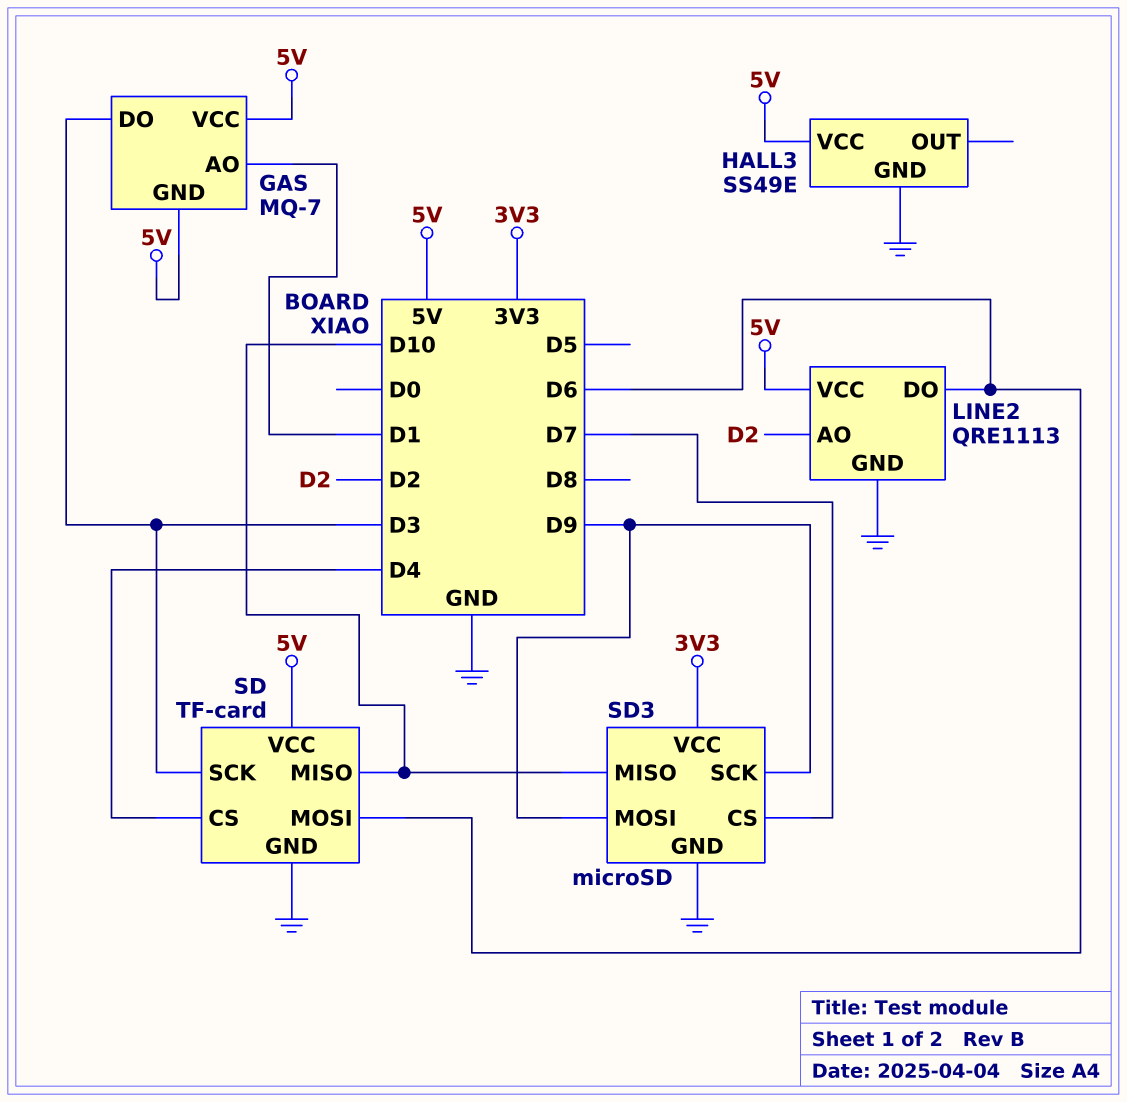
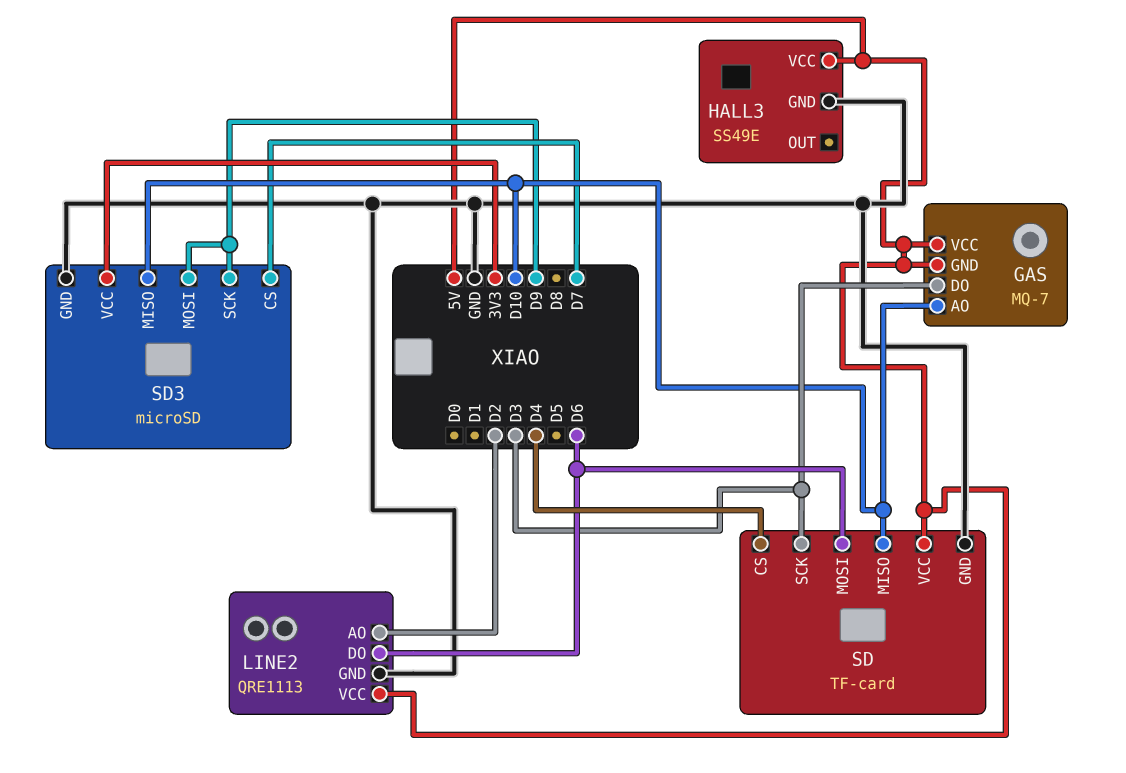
GAS pin AO: D1 -> D10

